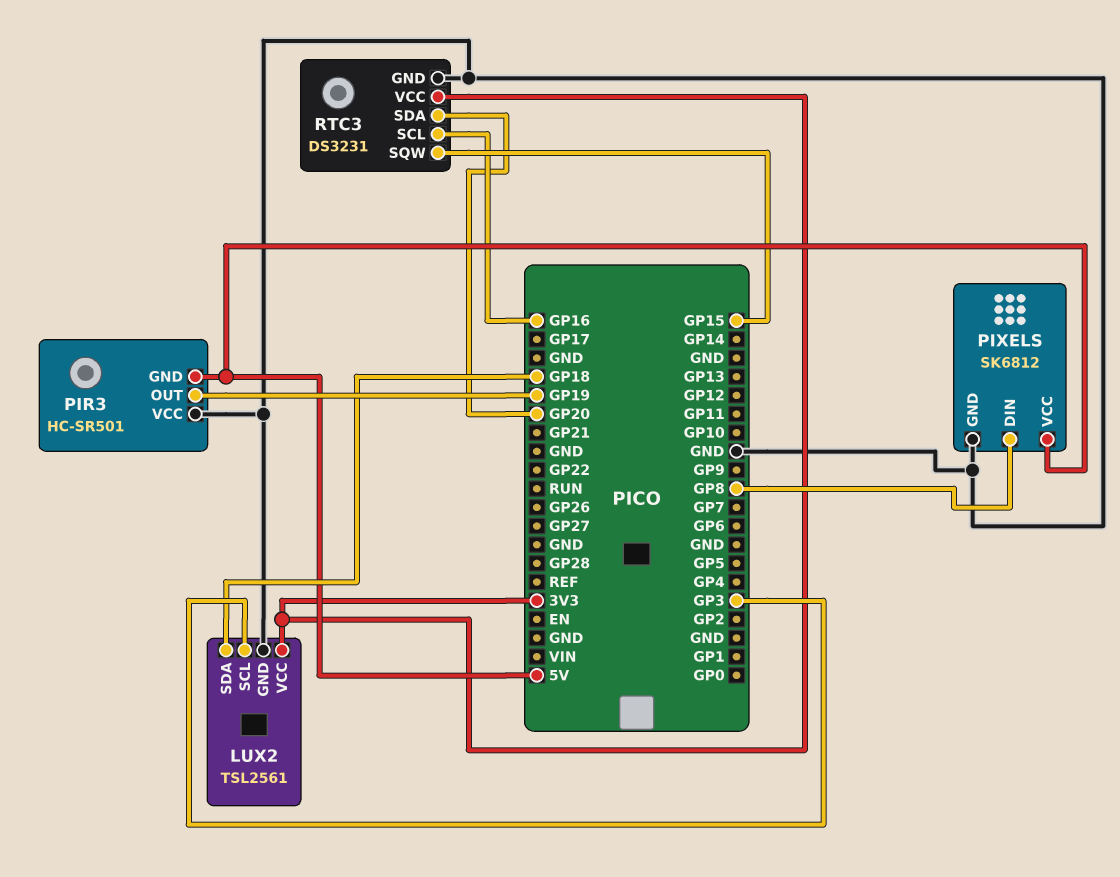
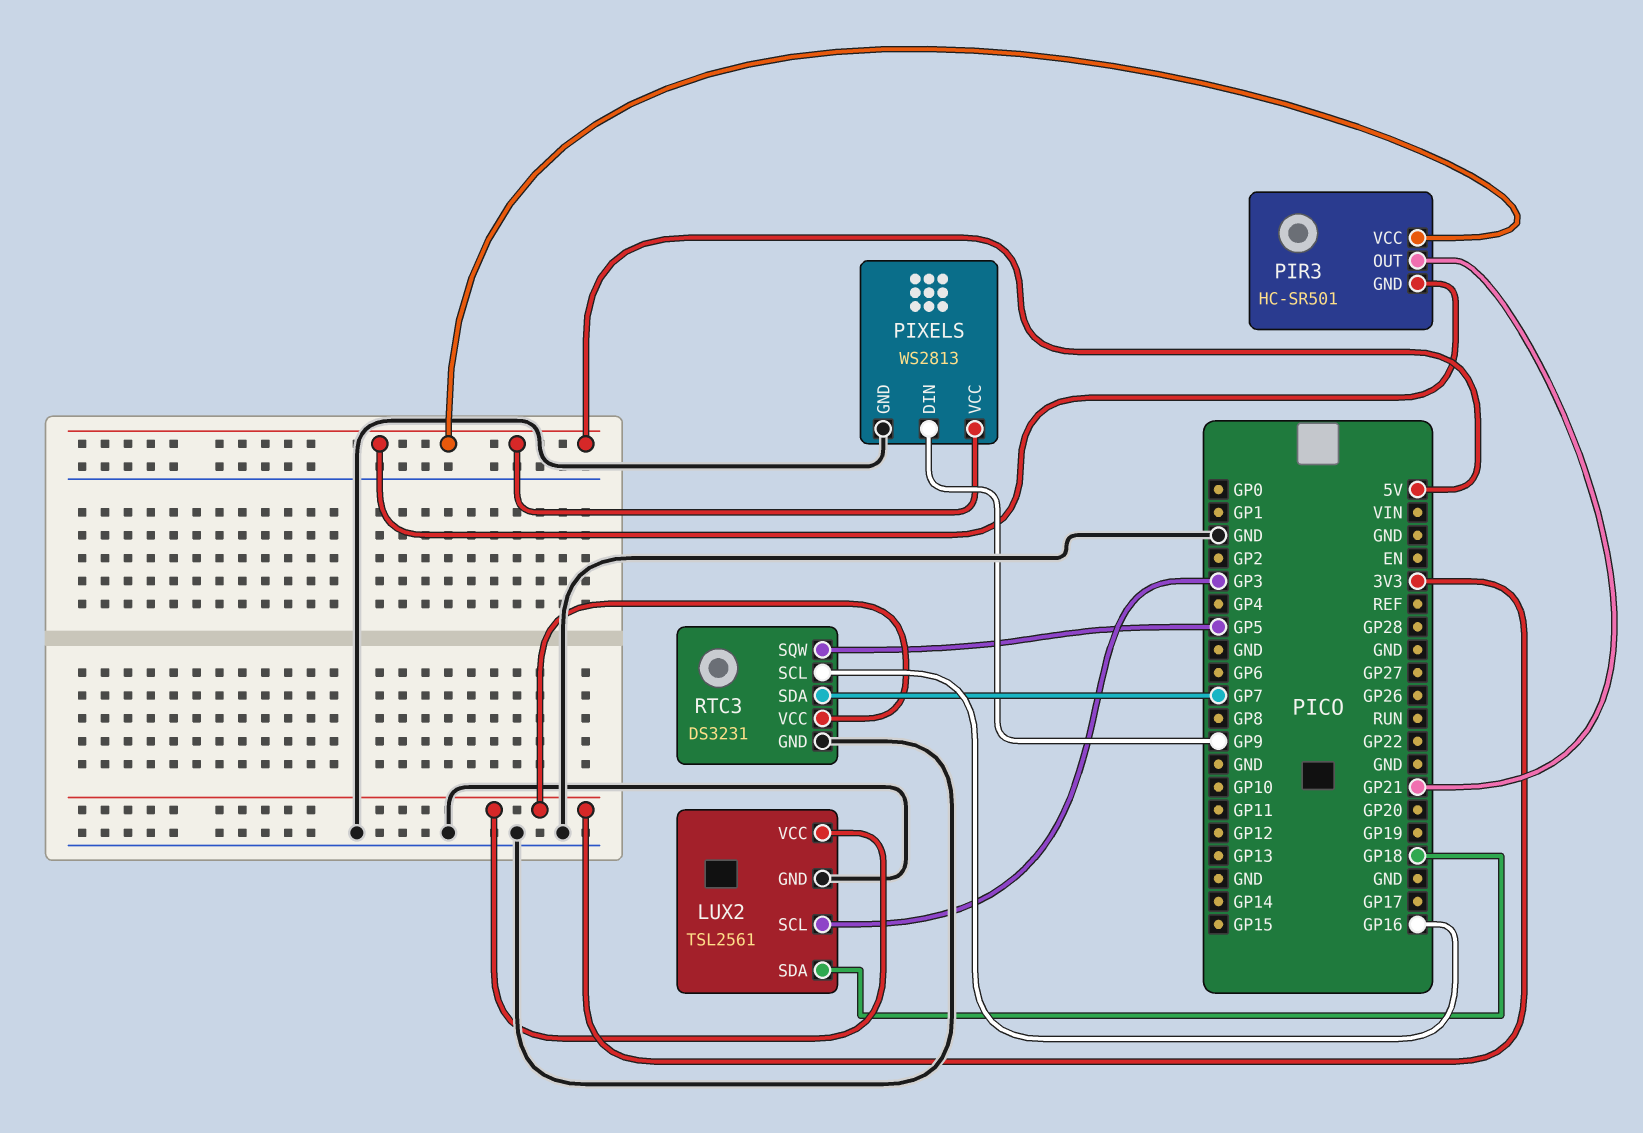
PIR3 pin OUT: GP19 -> GP21
PIR3 pin VCC: GND -> 5V
PIXELS: SK6812 -> WS2813
PIXELS pin DIN: GP8 -> GP9
RTC3 pin SDA: GP20 -> GP7
RTC3 pin SQW: GP15 -> GP5

